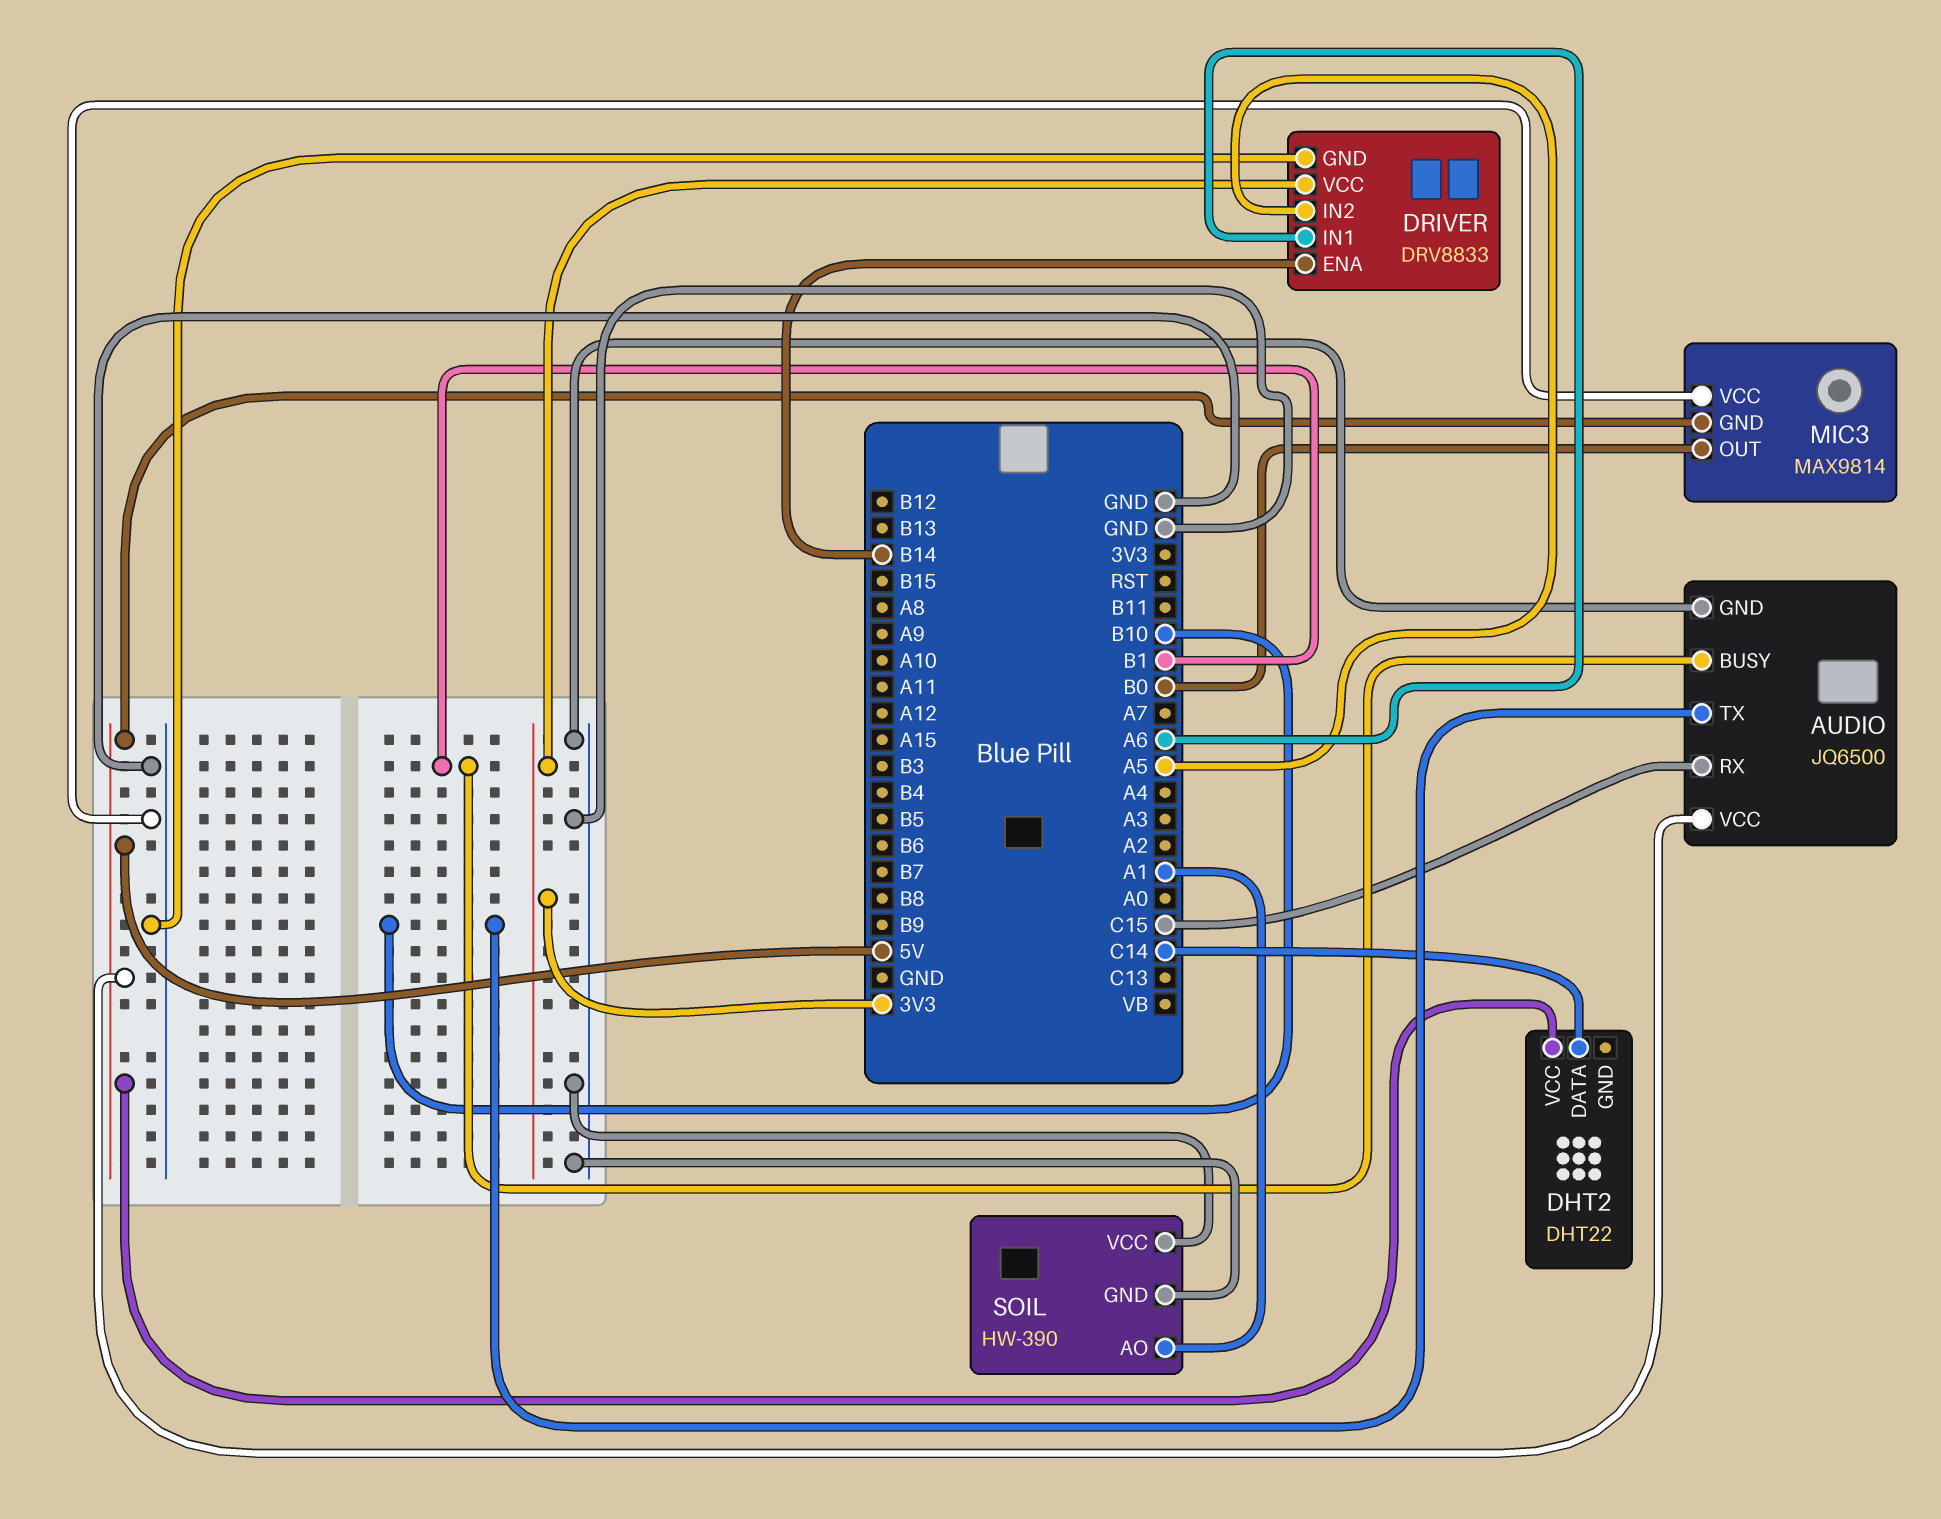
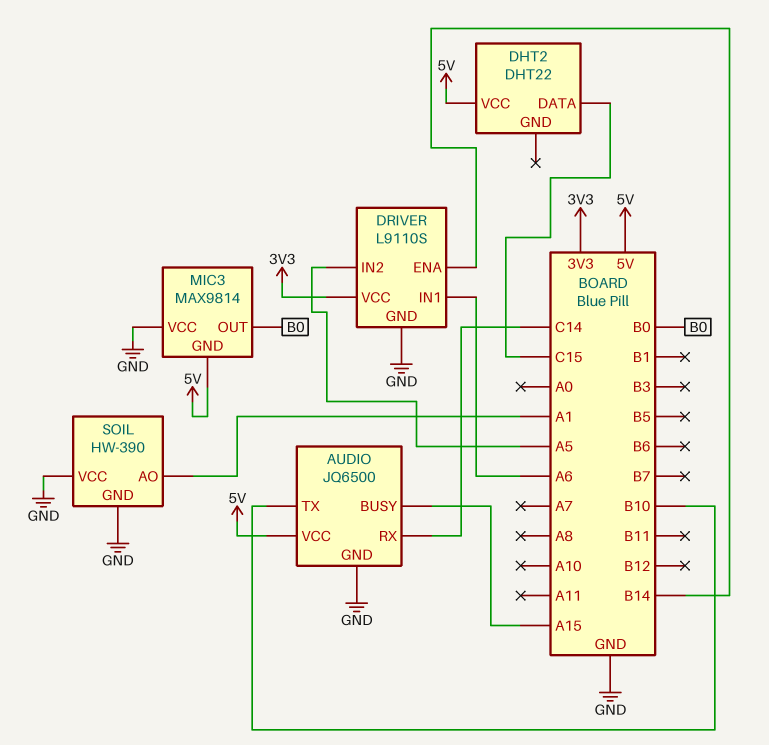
AUDIO pin BUSY: B1 -> A15
AUDIO pin RX: C15 -> C14
DHT2 pin DATA: C14 -> C15
DRIVER: DRV8833 -> L9110S

